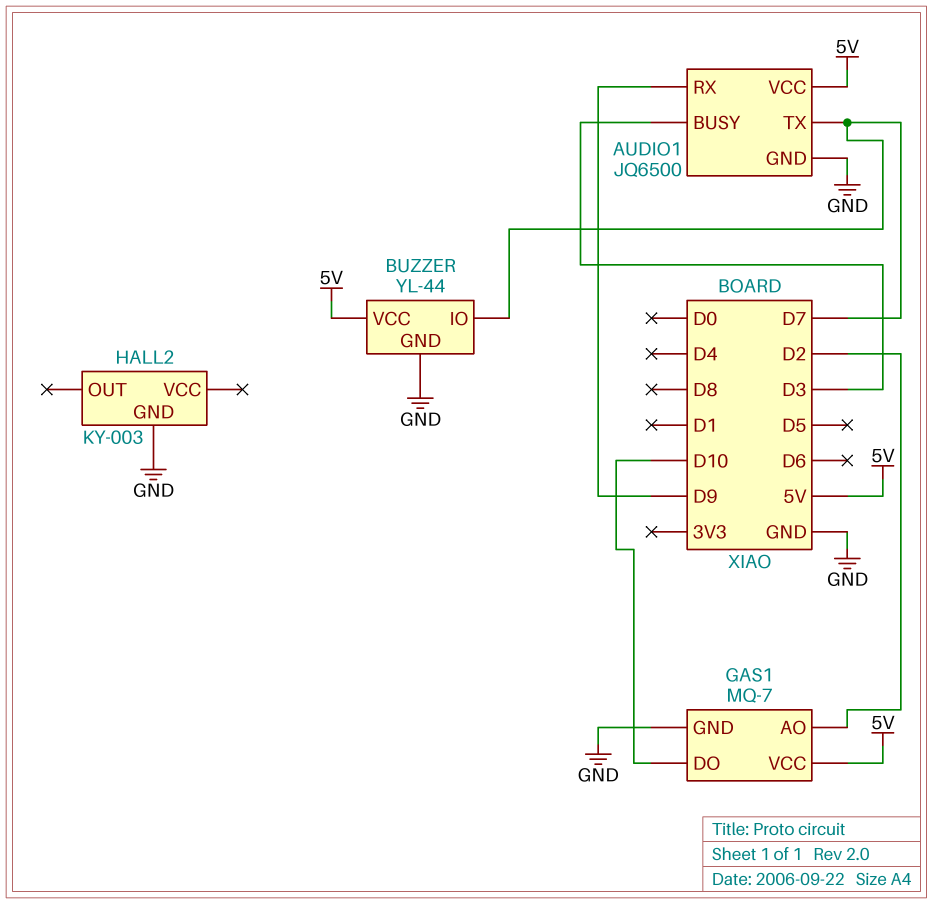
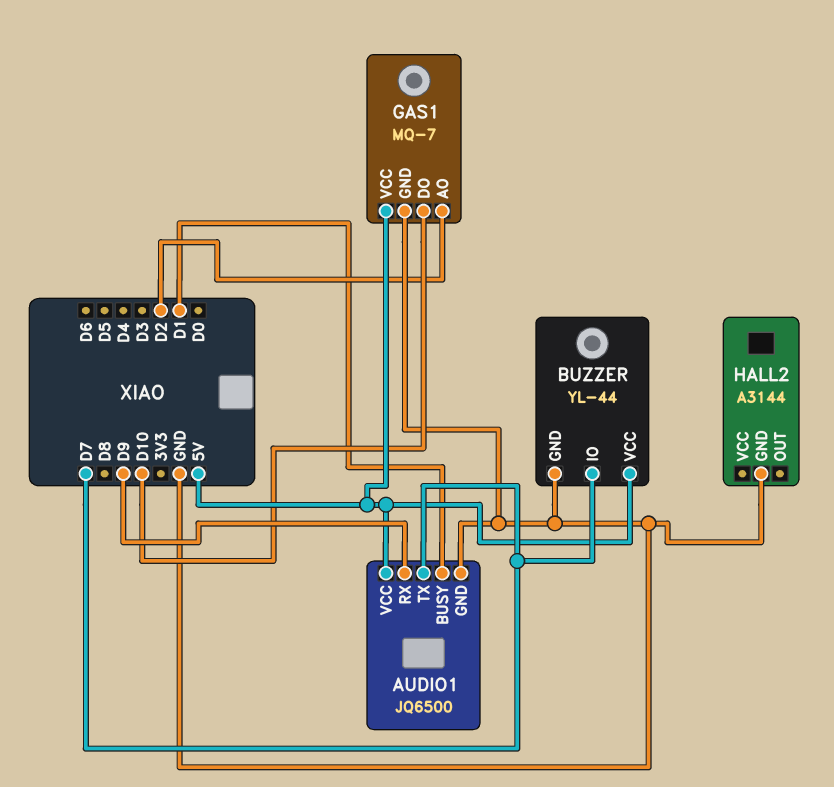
AUDIO1 pin BUSY: D3 -> D1
HALL2: KY-003 -> A3144

